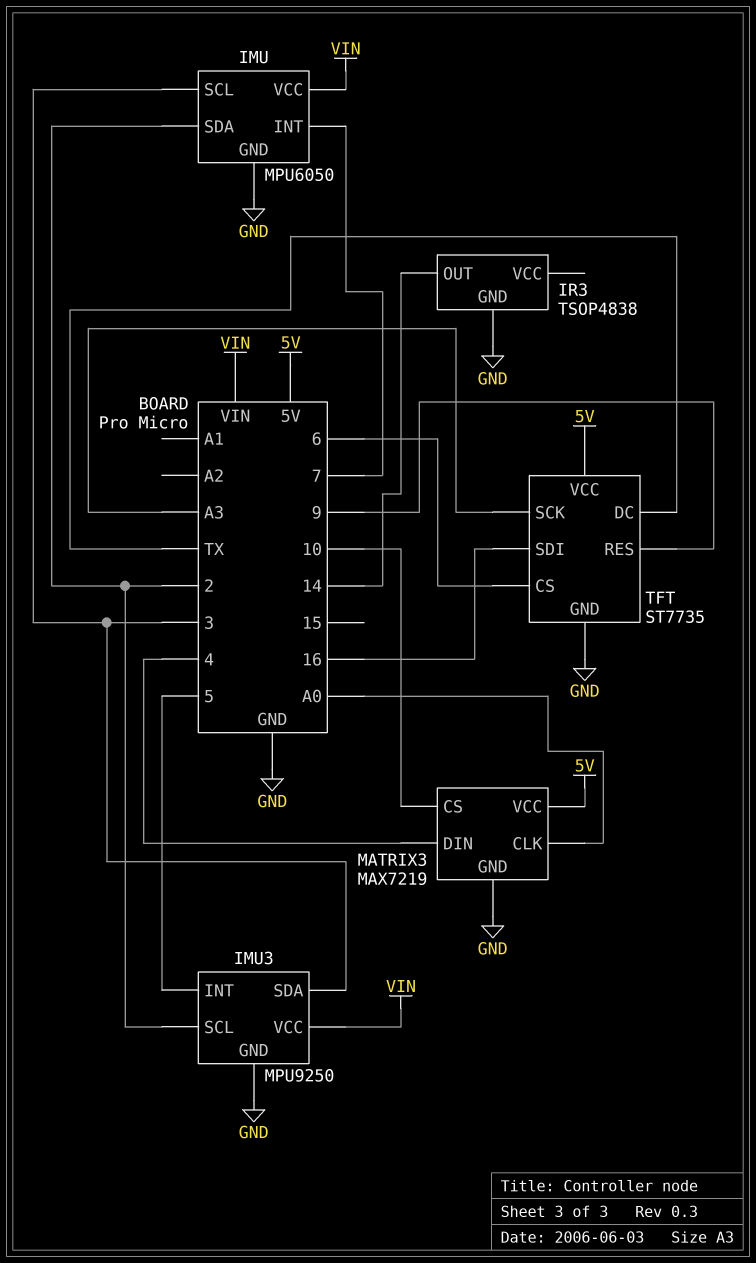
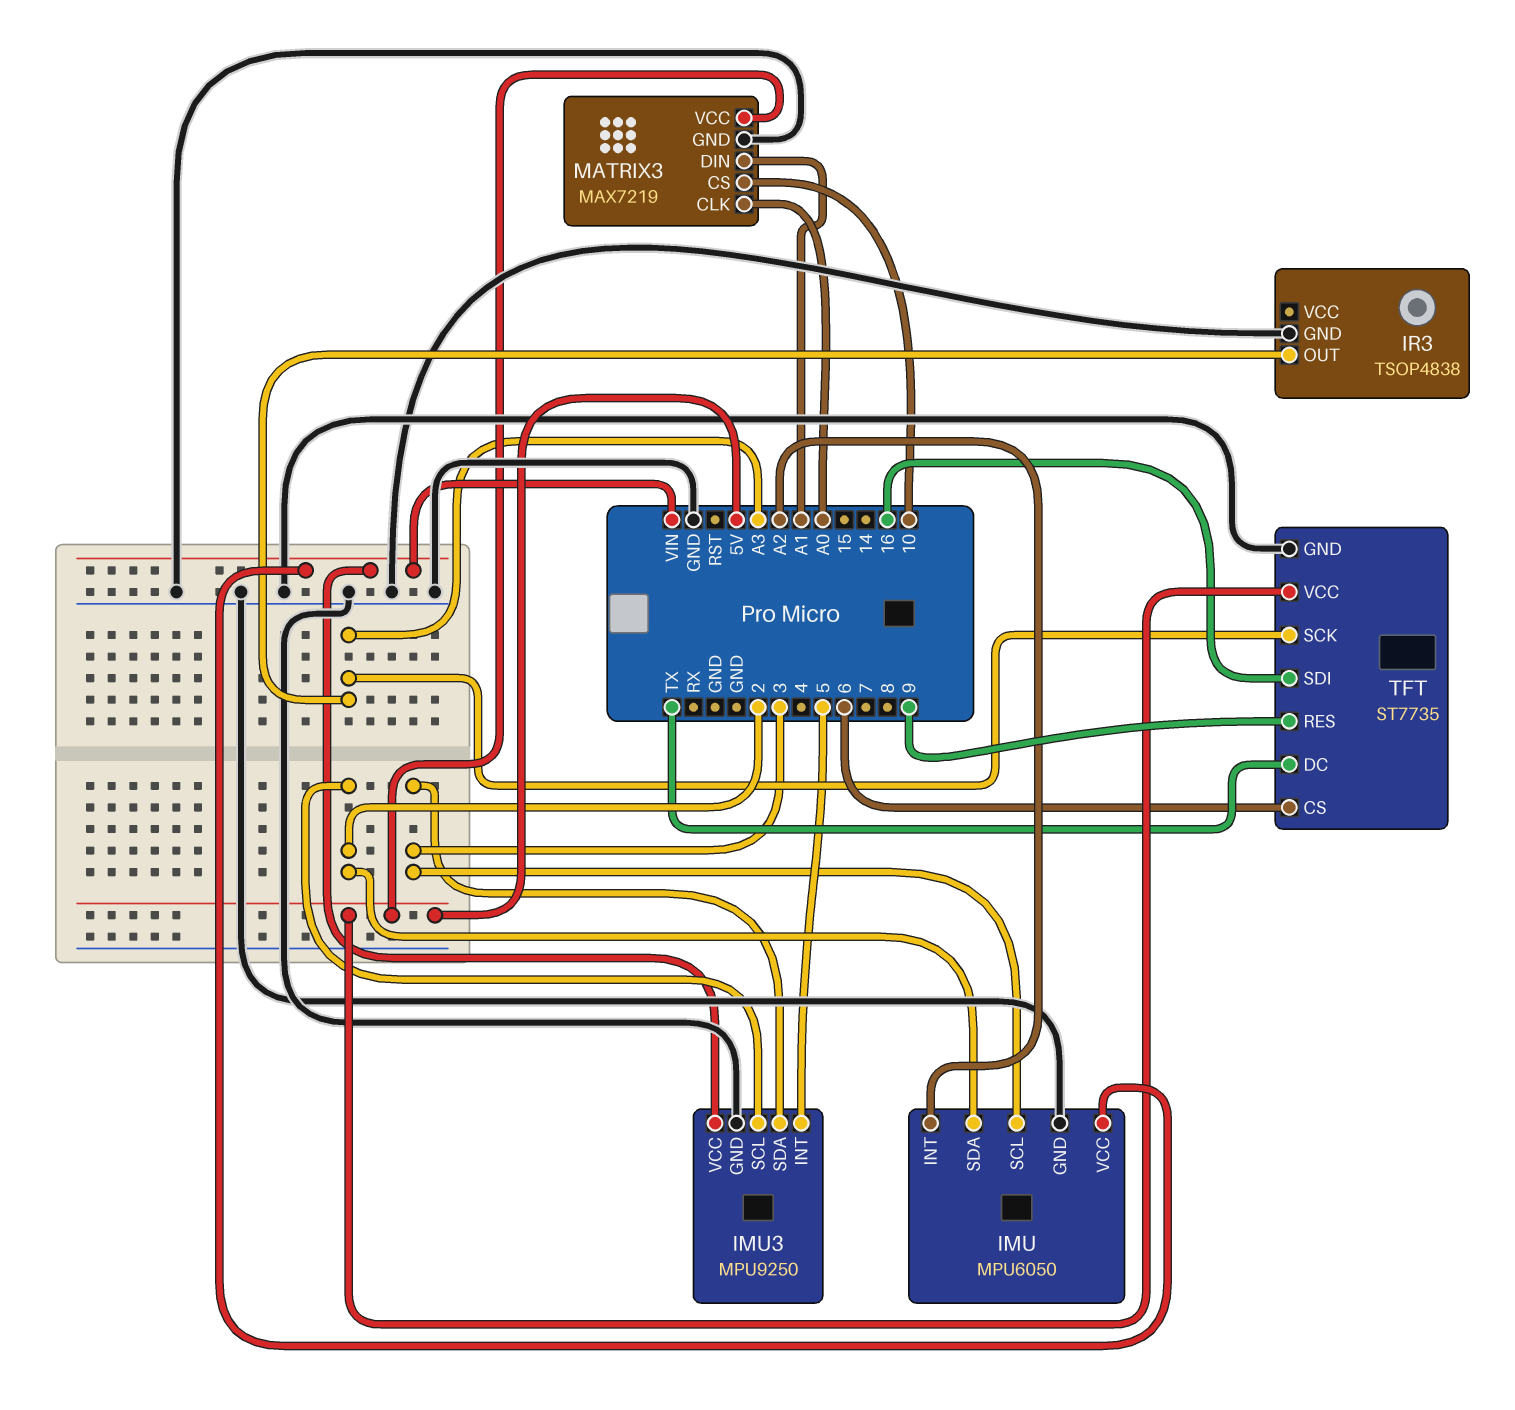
IMU pin INT: 7 -> A2
IR3 pin OUT: 14 -> A3
MATRIX3 pin DIN: 4 -> A1

